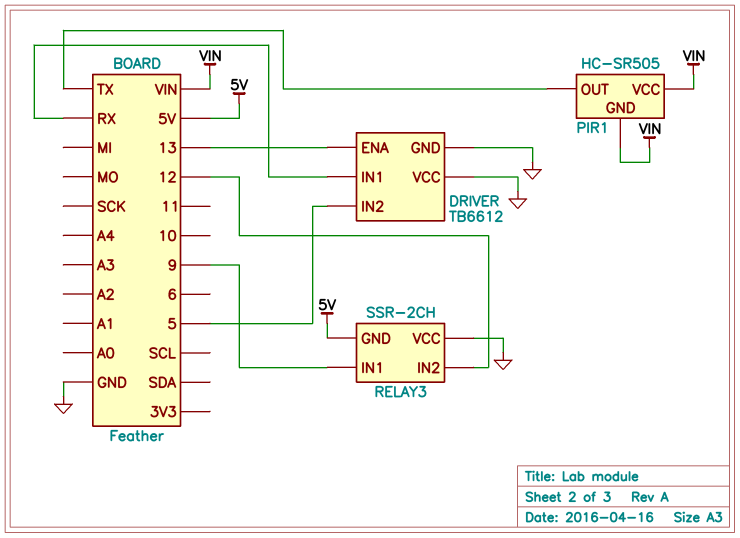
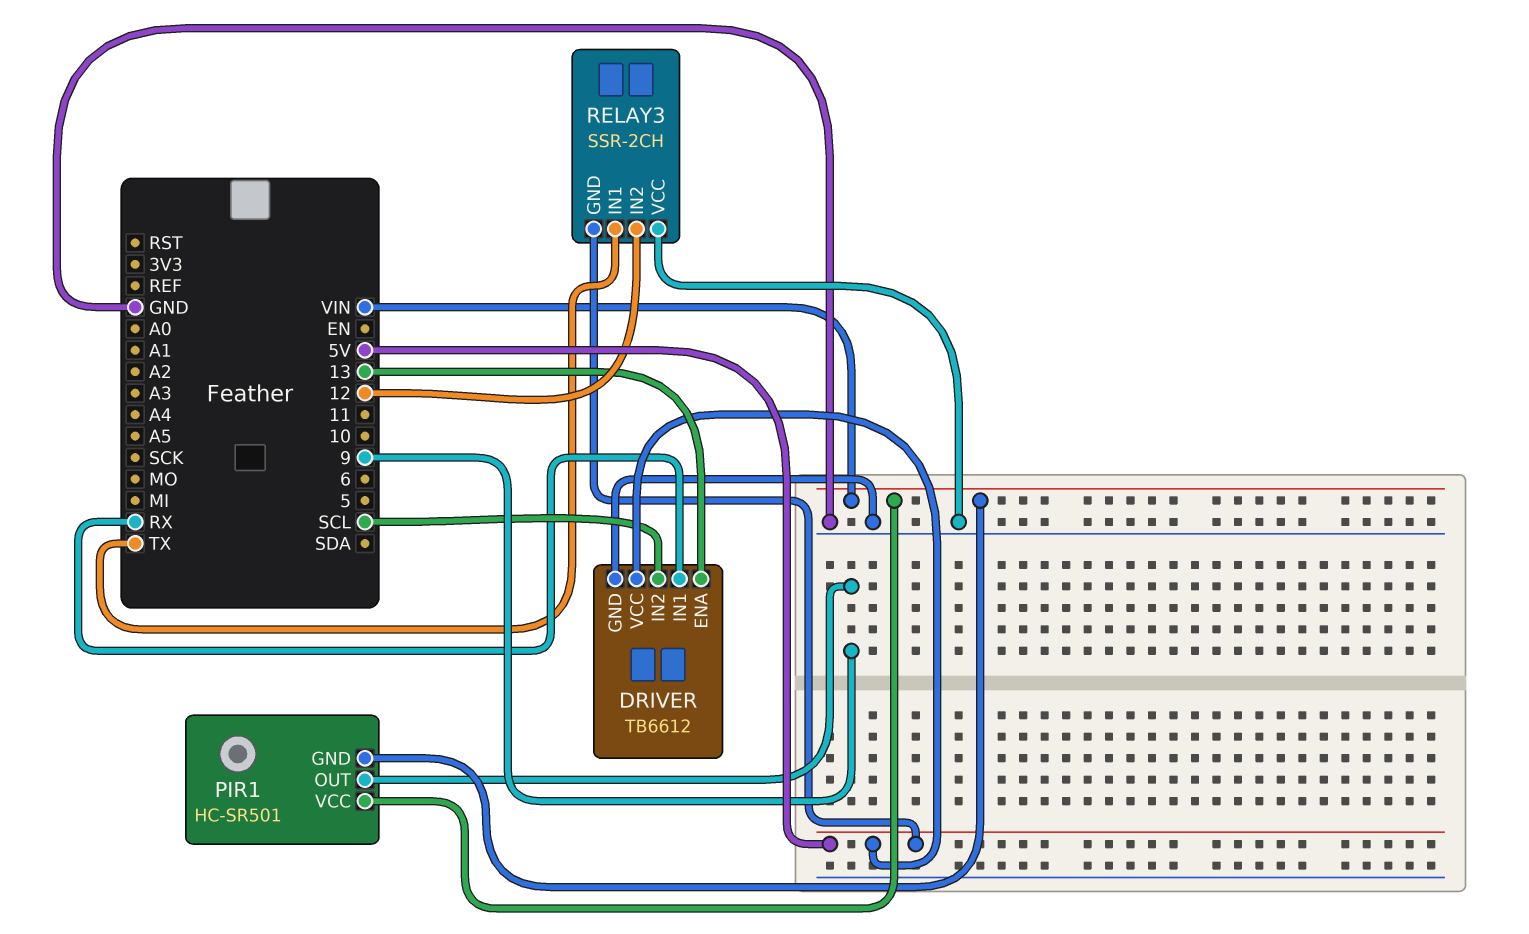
DRIVER pin IN2: 5 -> SCL
DRIVER pin VCC: GND -> 5V
PIR1: HC-SR505 -> HC-SR501
PIR1 pin OUT: TX -> 9
RELAY3 pin IN1: 9 -> TX

